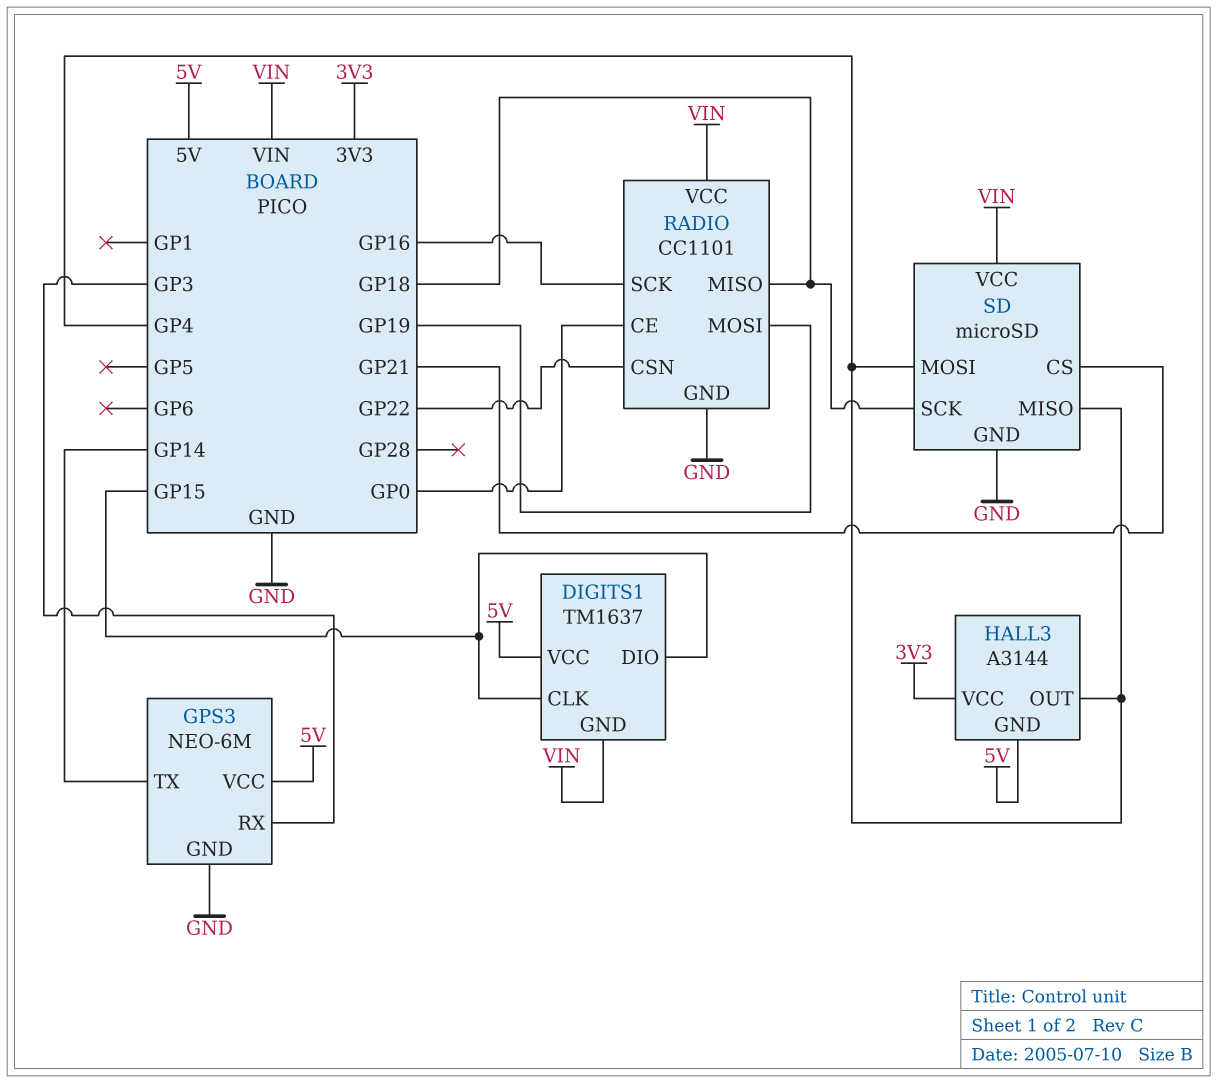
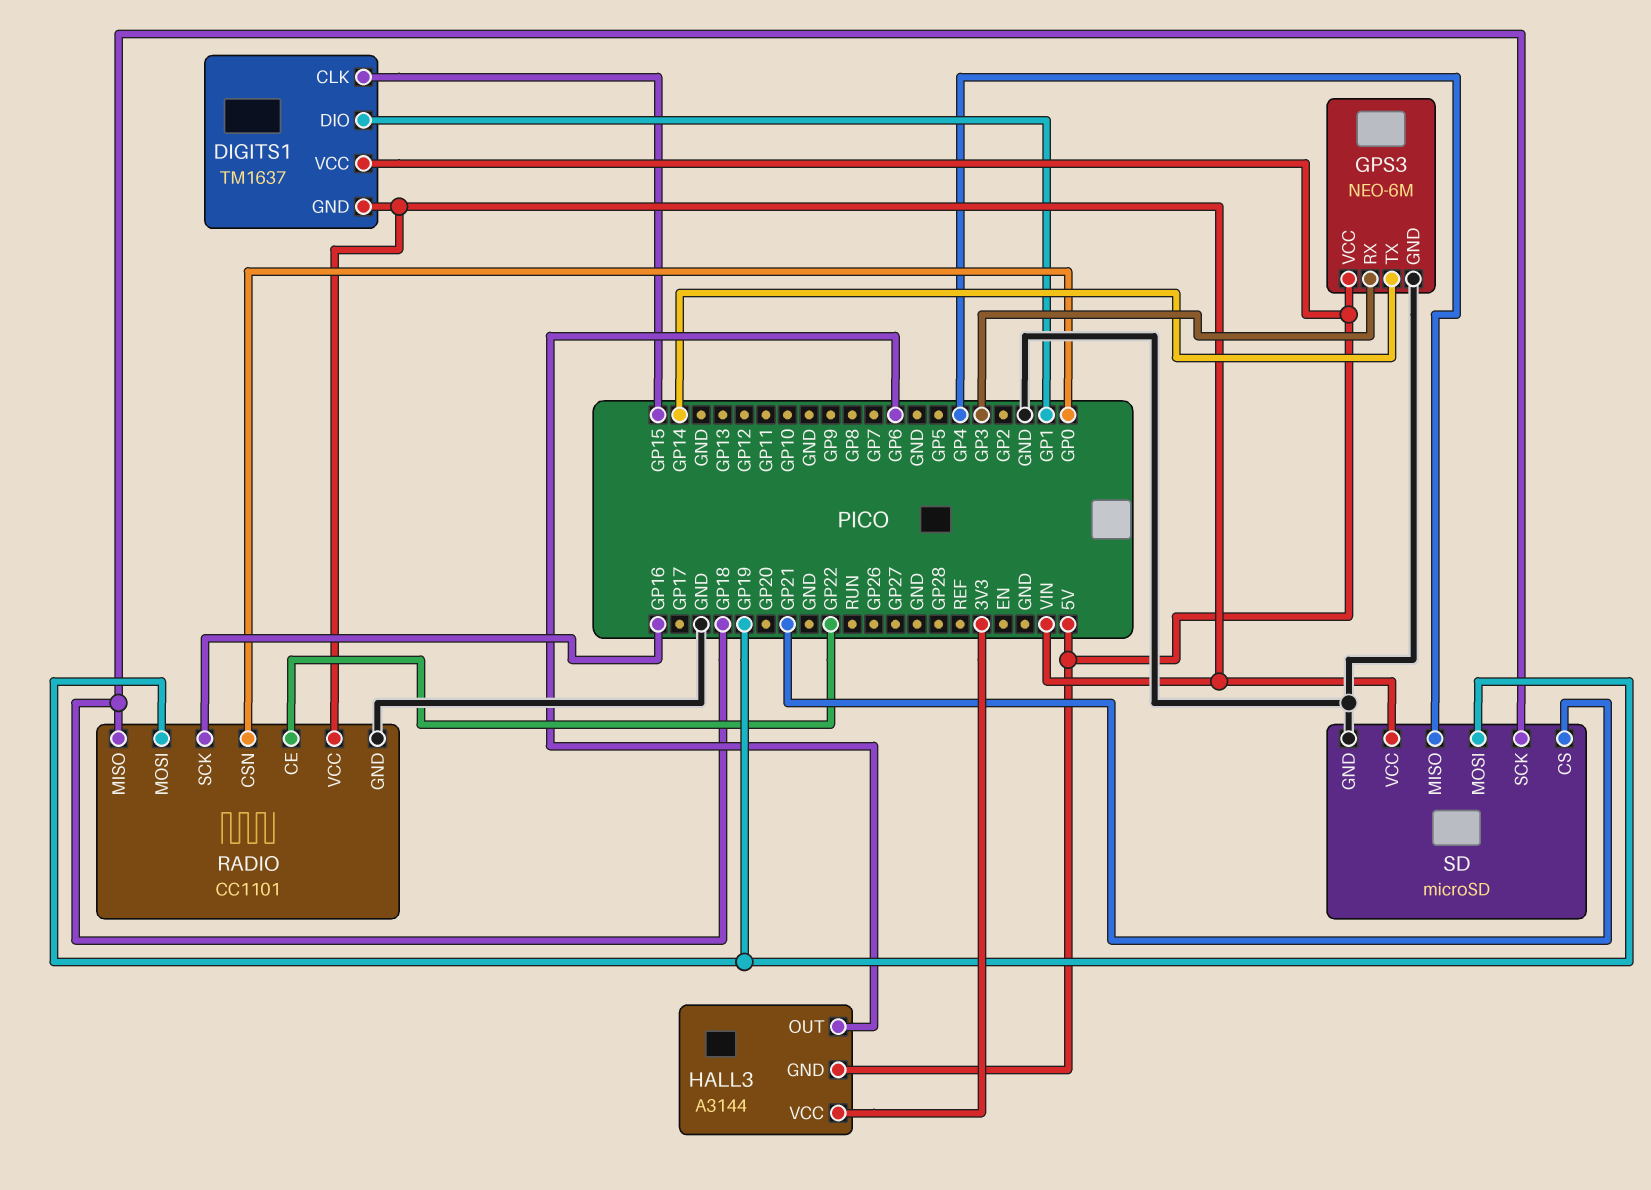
DIGITS1 pin DIO: GP15 -> GP1
HALL3 pin OUT: GP4 -> GP6
RADIO pin CE: GP0 -> GP22
RADIO pin CSN: GP22 -> GP0
SD pin MOSI: GP4 -> GP19

